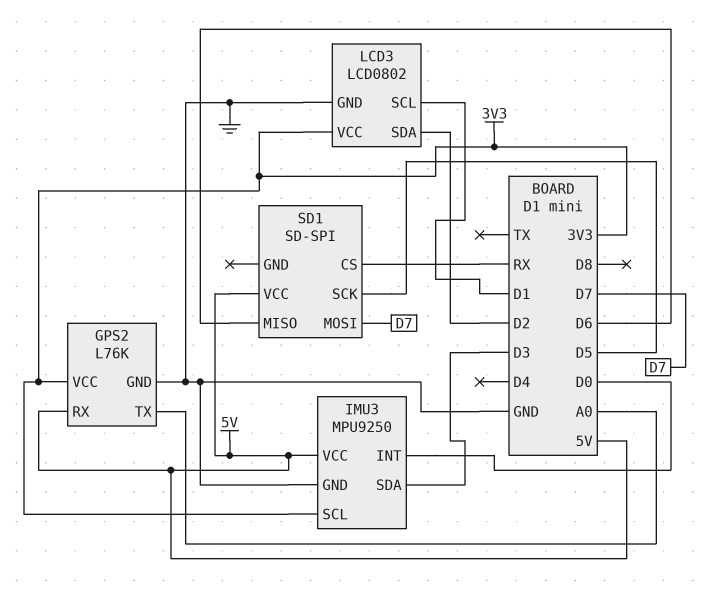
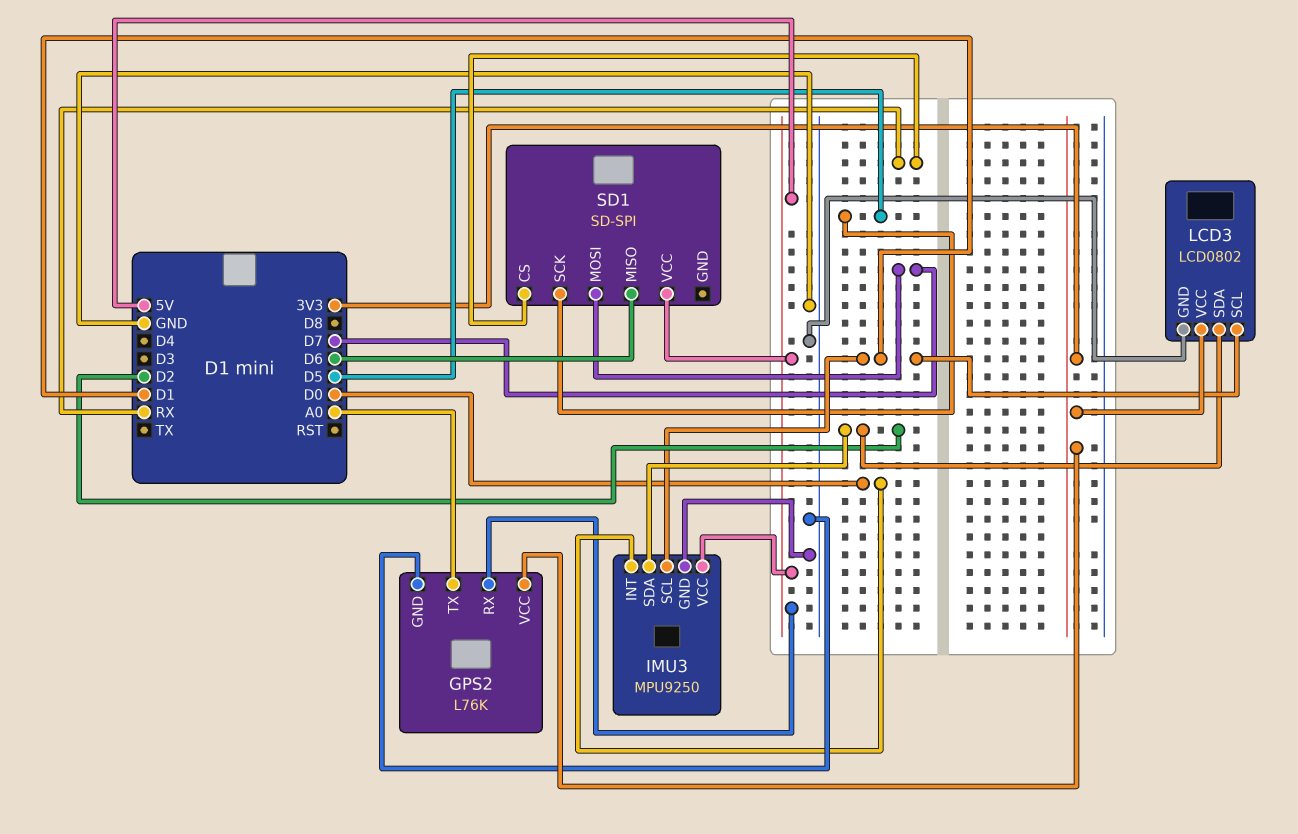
IMU3 pin SCL: 3V3 -> D1
IMU3 pin SDA: D3 -> D2

